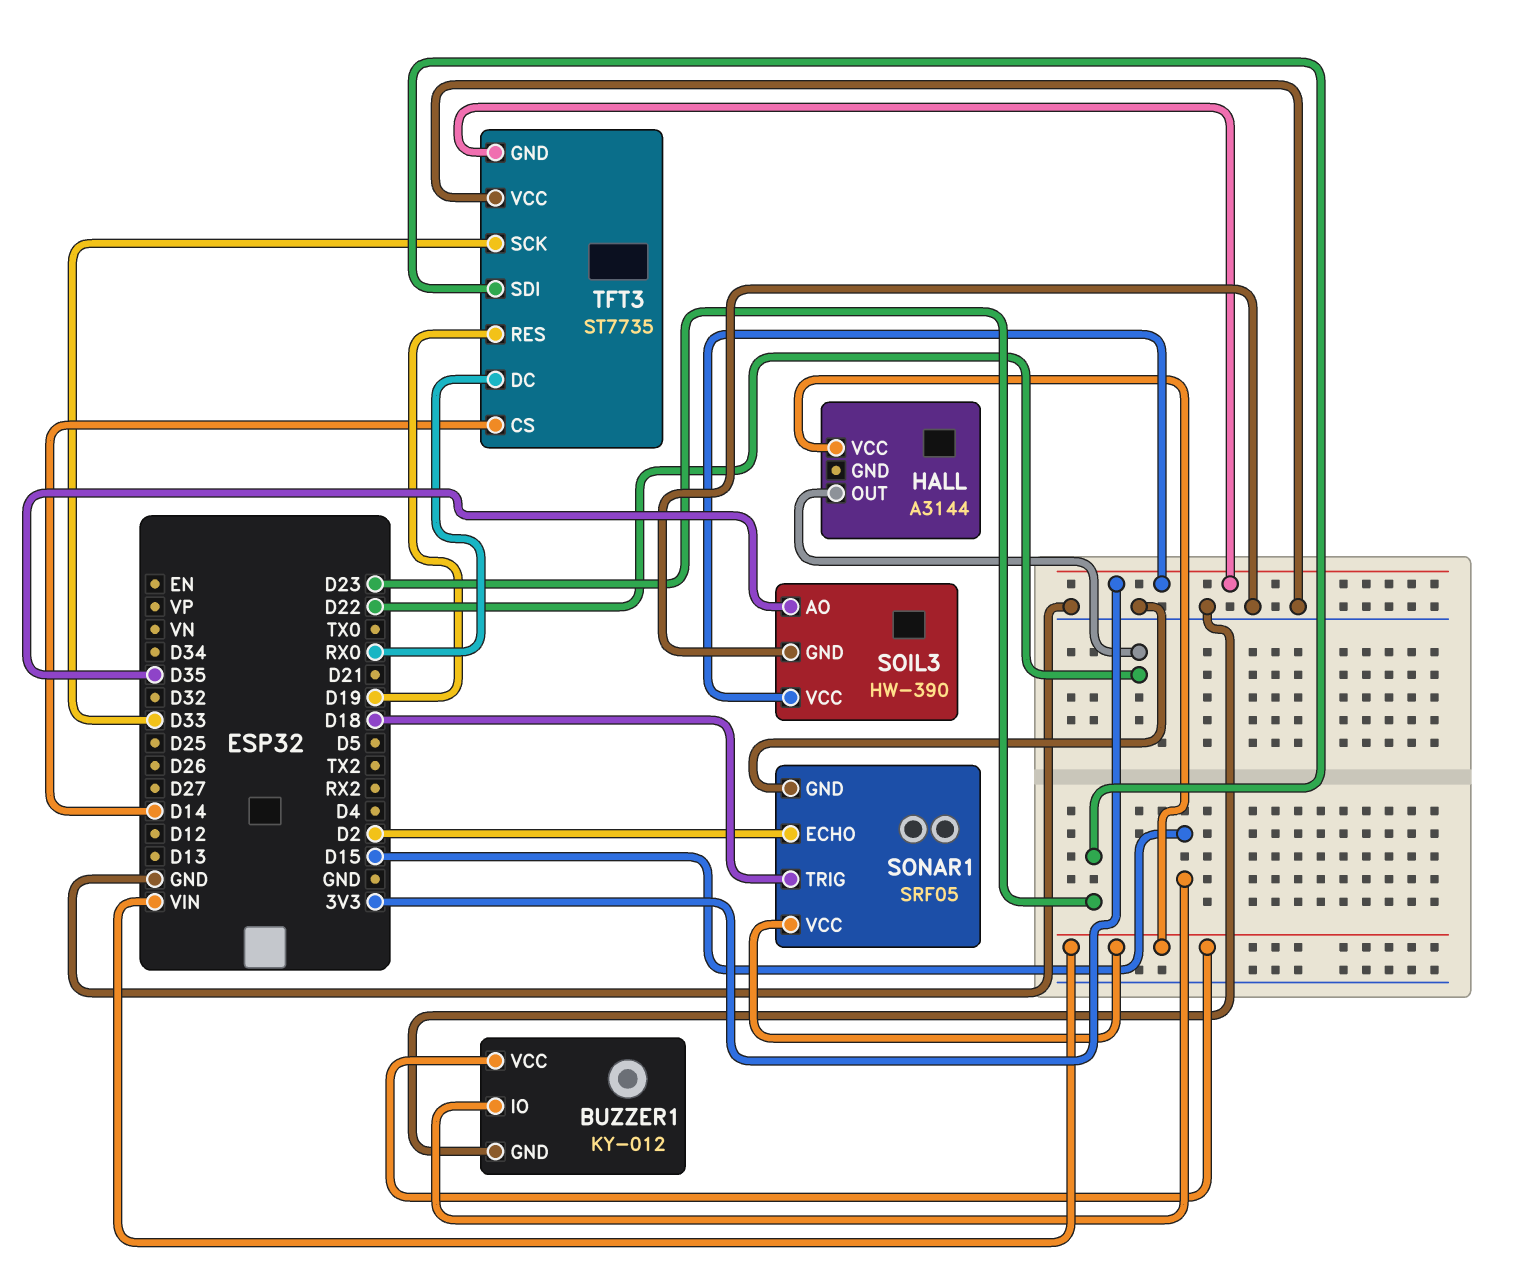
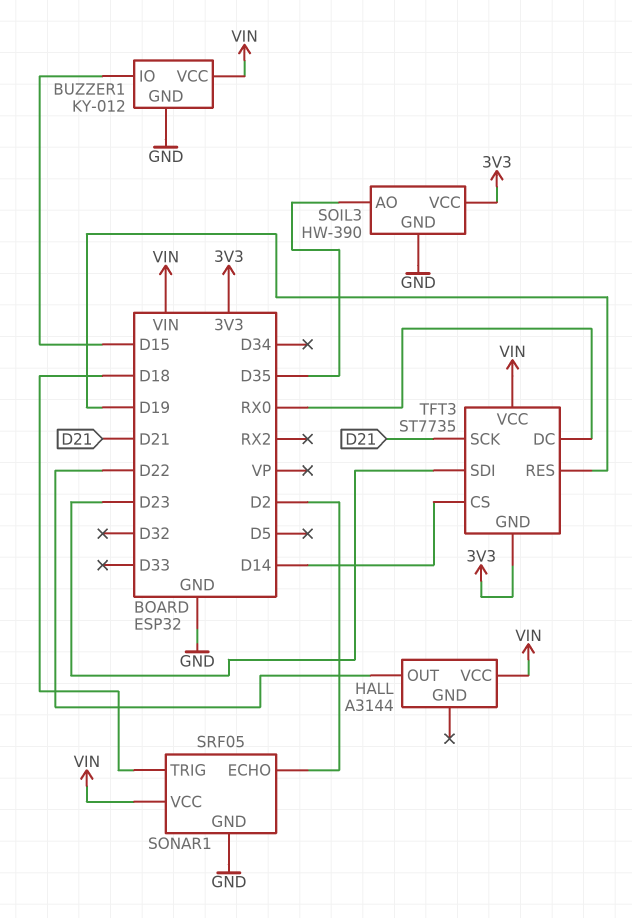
TFT3 pin SCK: D33 -> D21
TFT3 pin VCC: GND -> VIN

